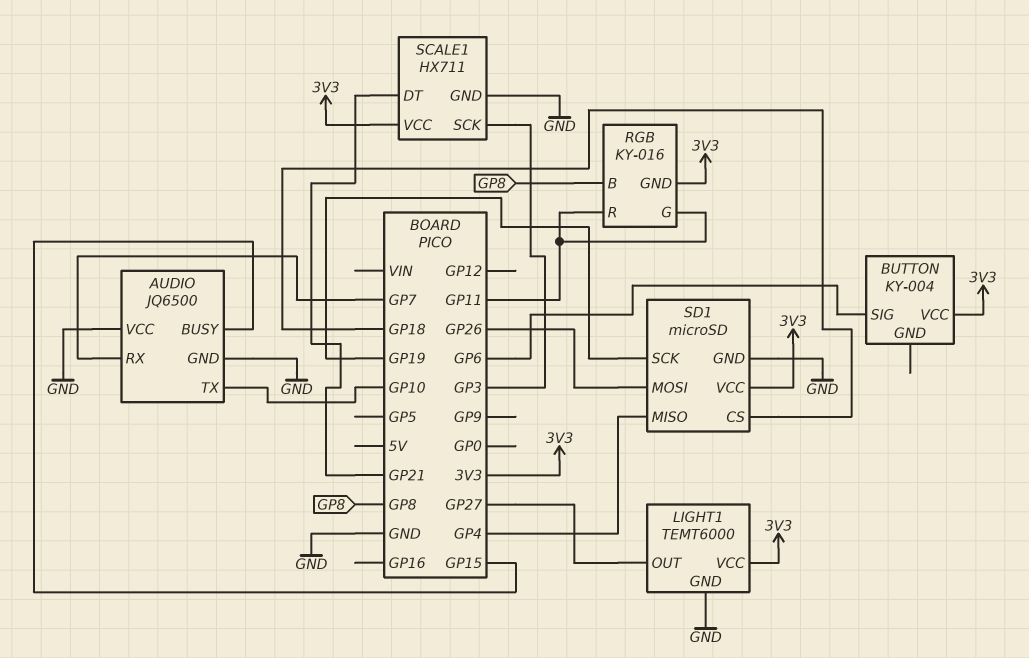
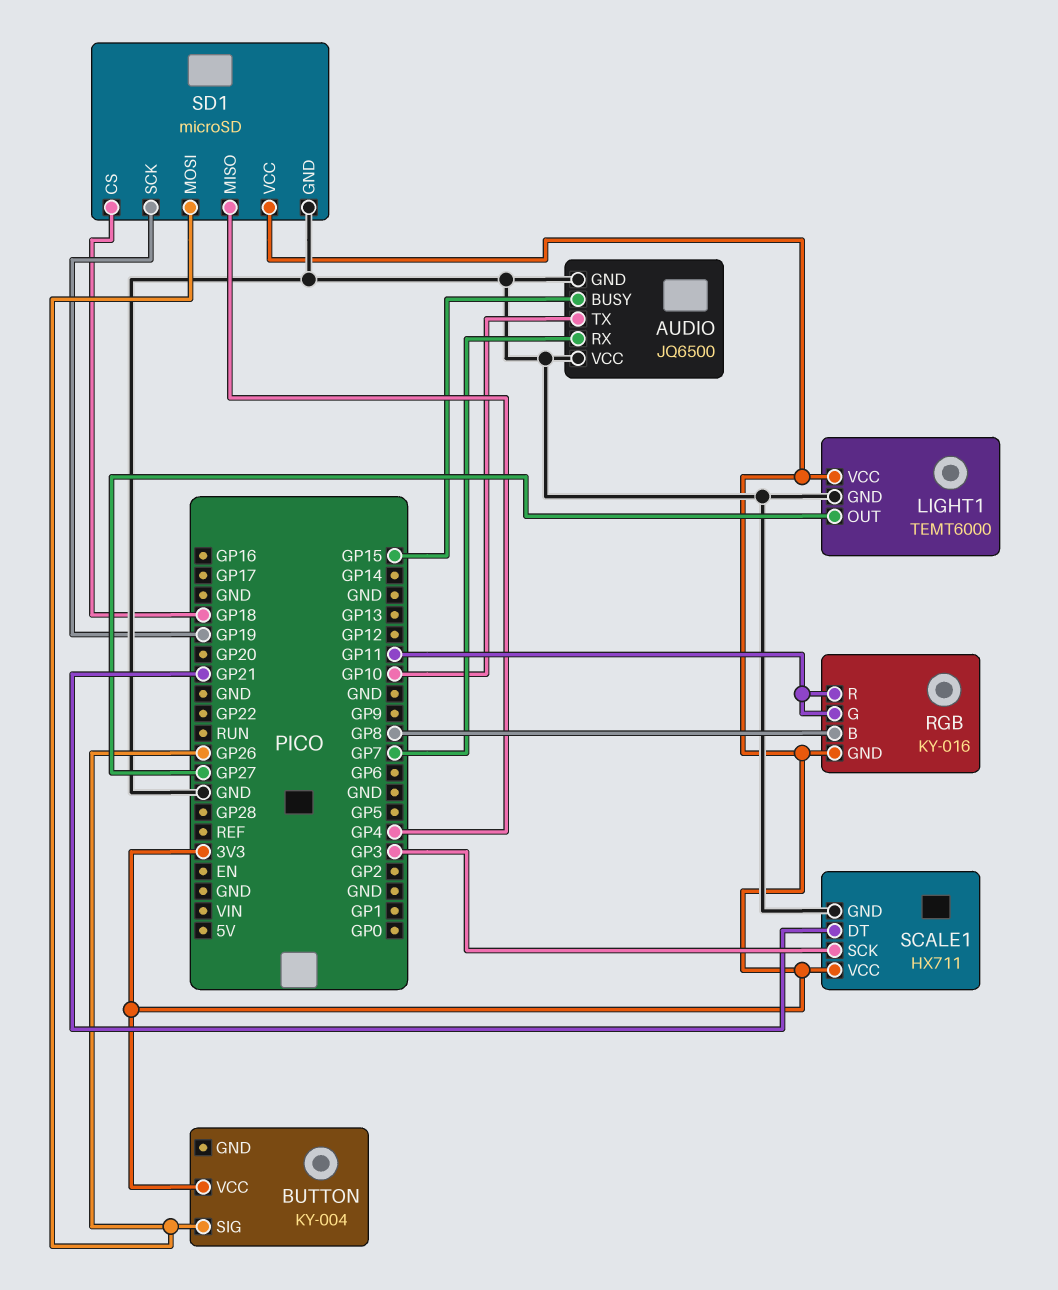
BUTTON pin SIG: GP6 -> GP26

